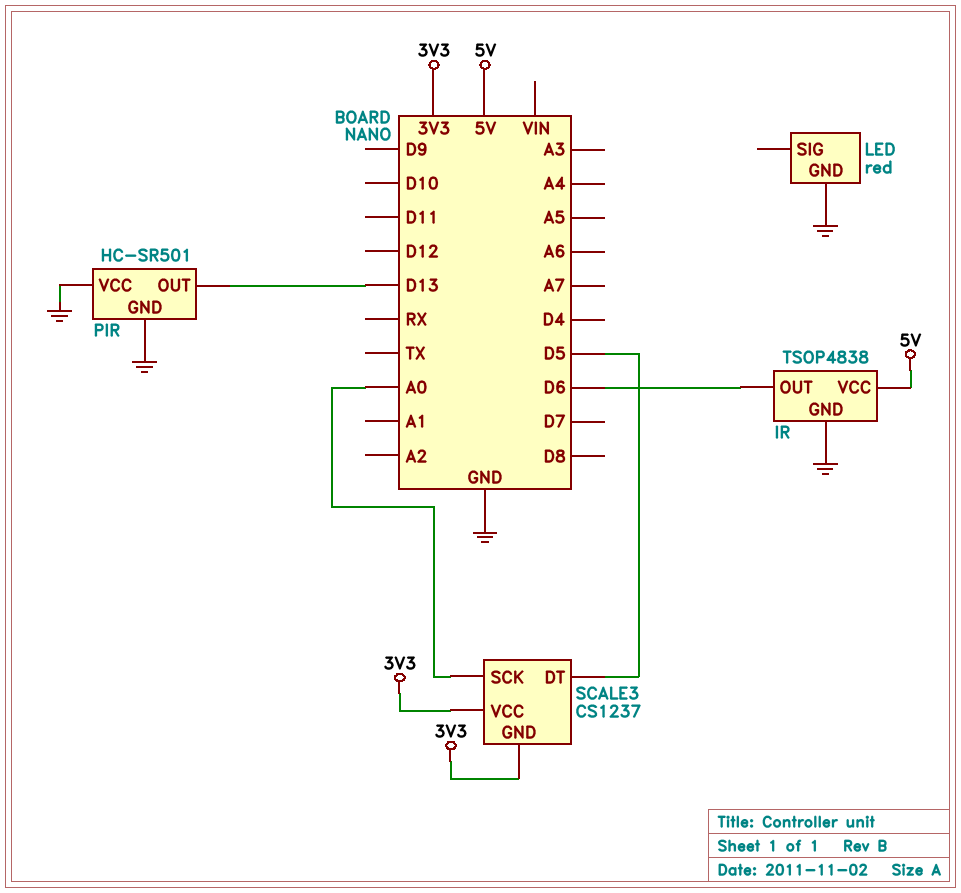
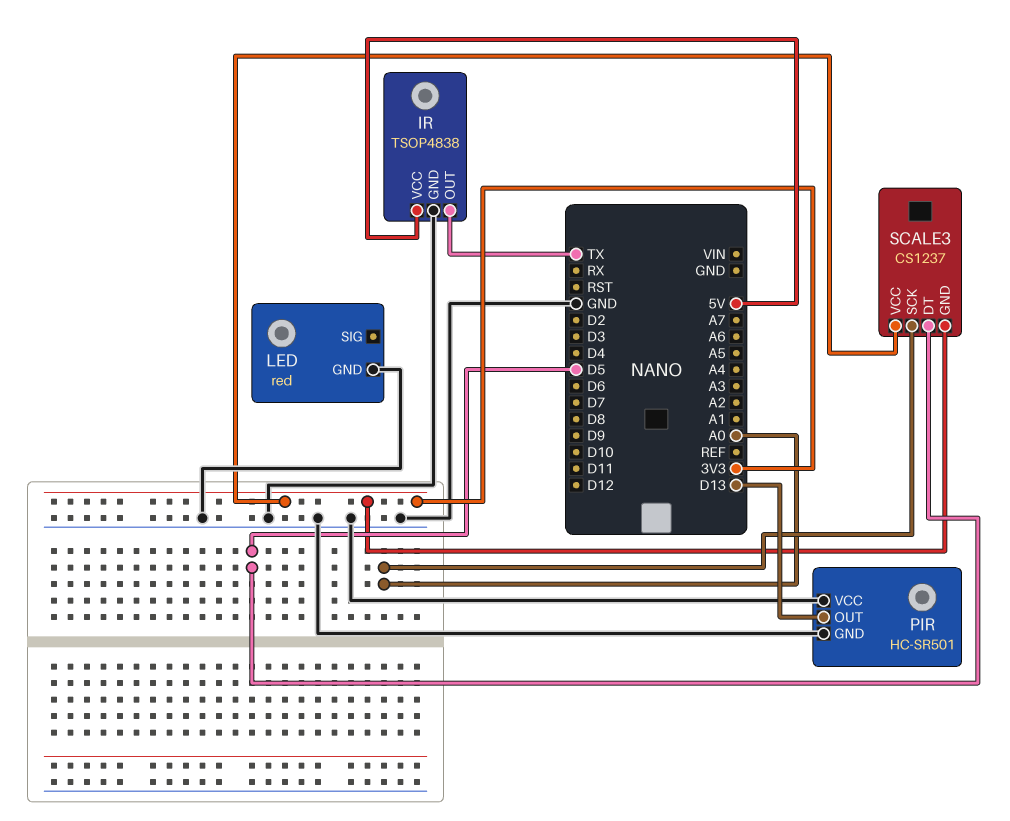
IR pin OUT: D6 -> TX

